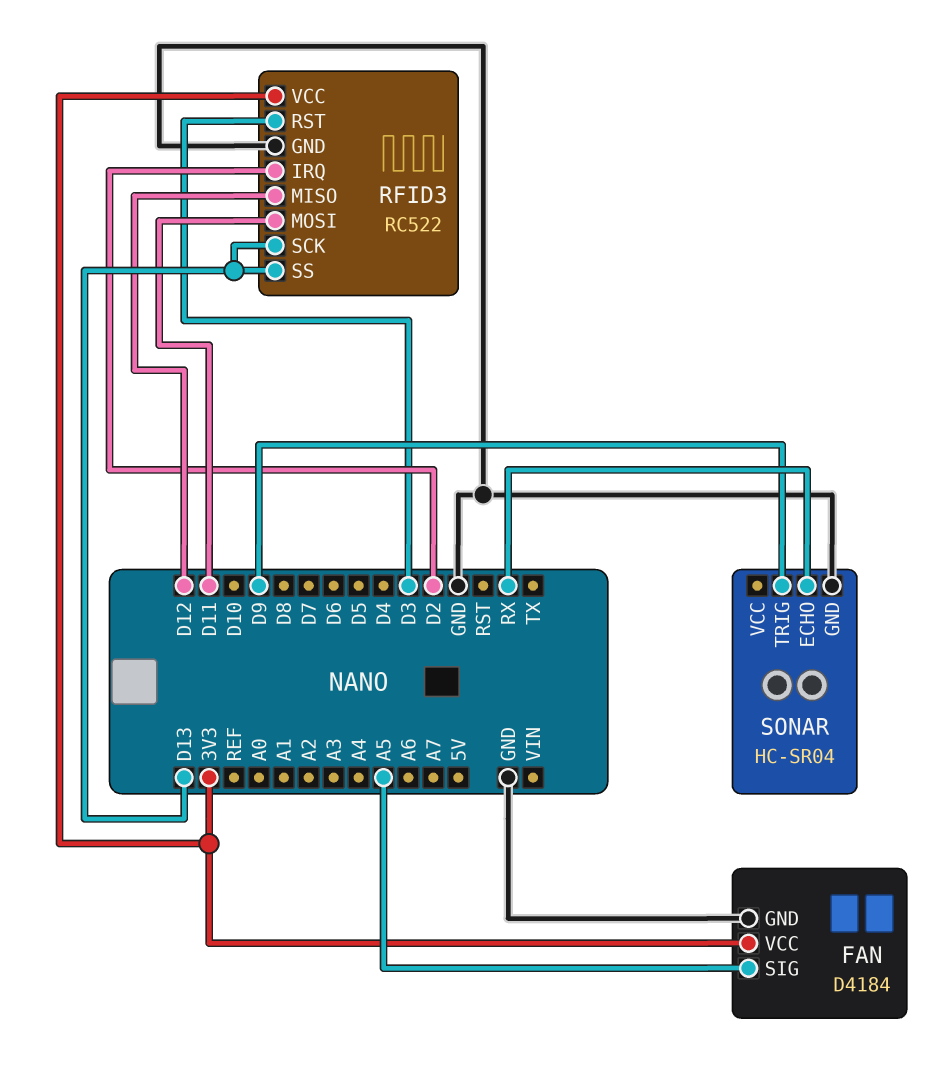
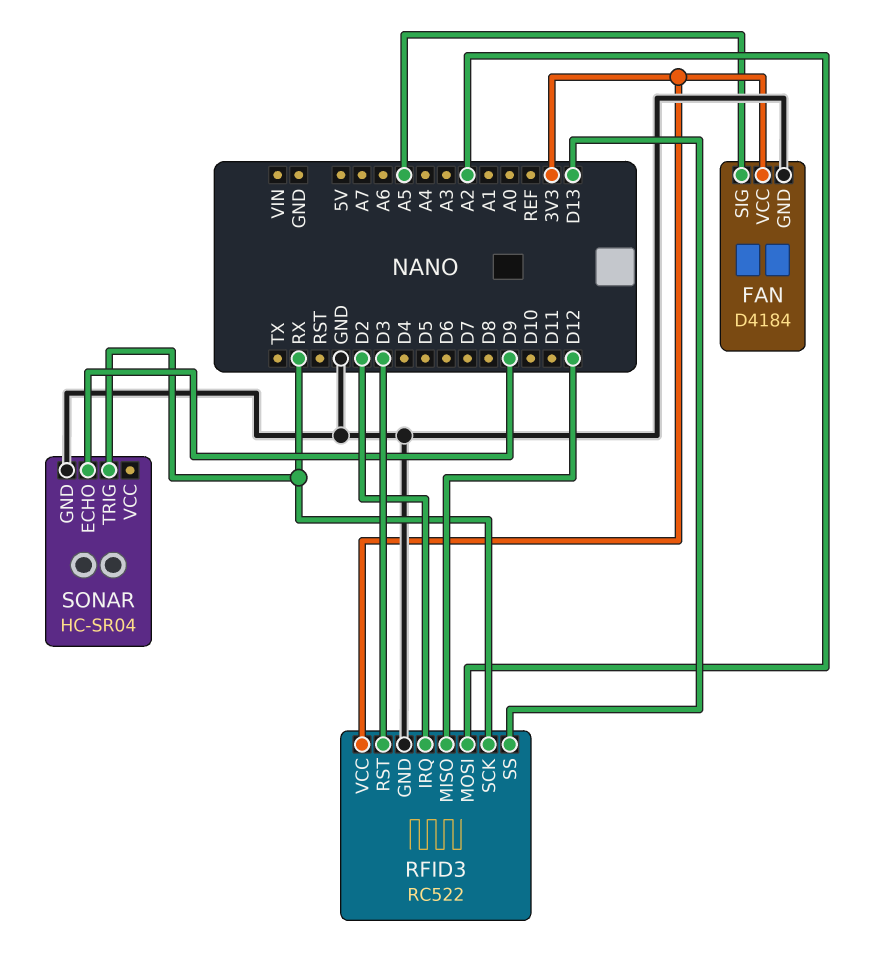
RFID3 pin MOSI: D11 -> A2
RFID3 pin SCK: D13 -> RX
SONAR pin ECHO: RX -> D9
SONAR pin TRIG: D9 -> RX

